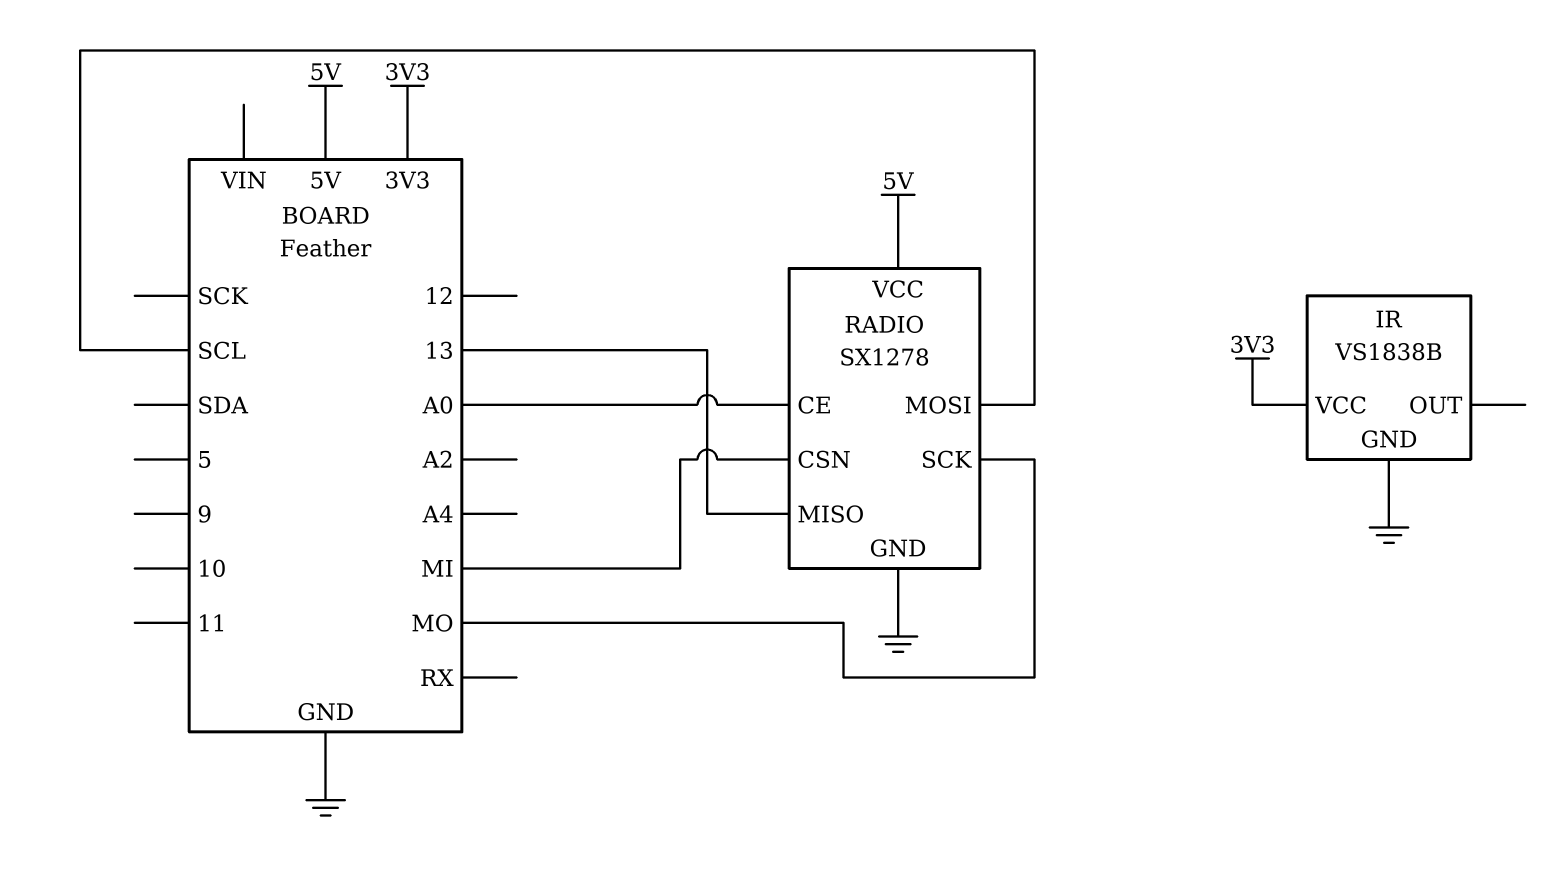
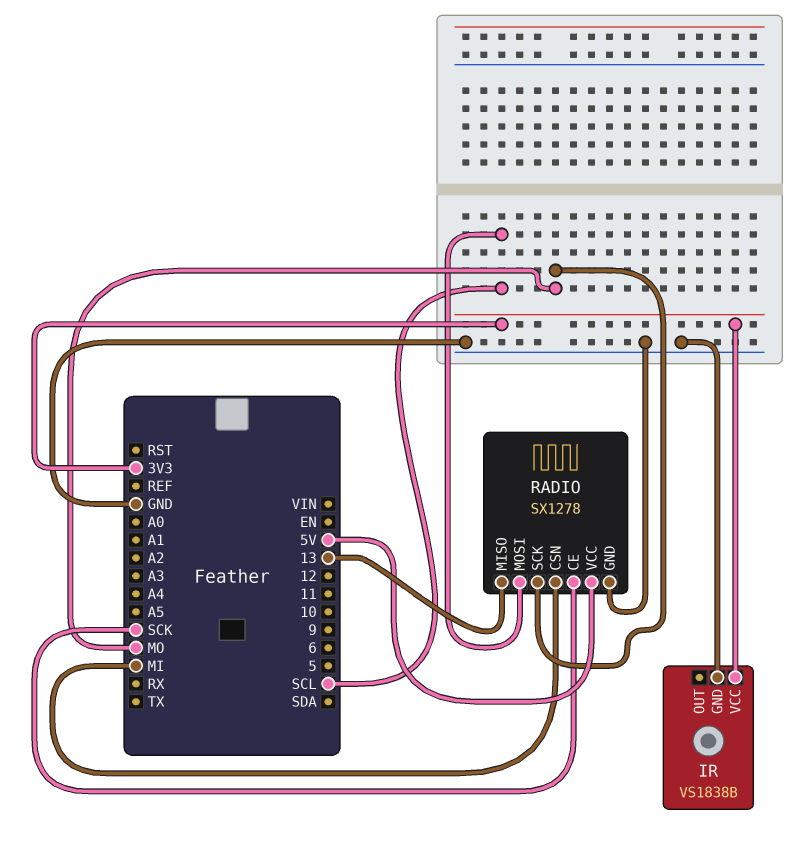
RADIO pin CE: A0 -> SCK

